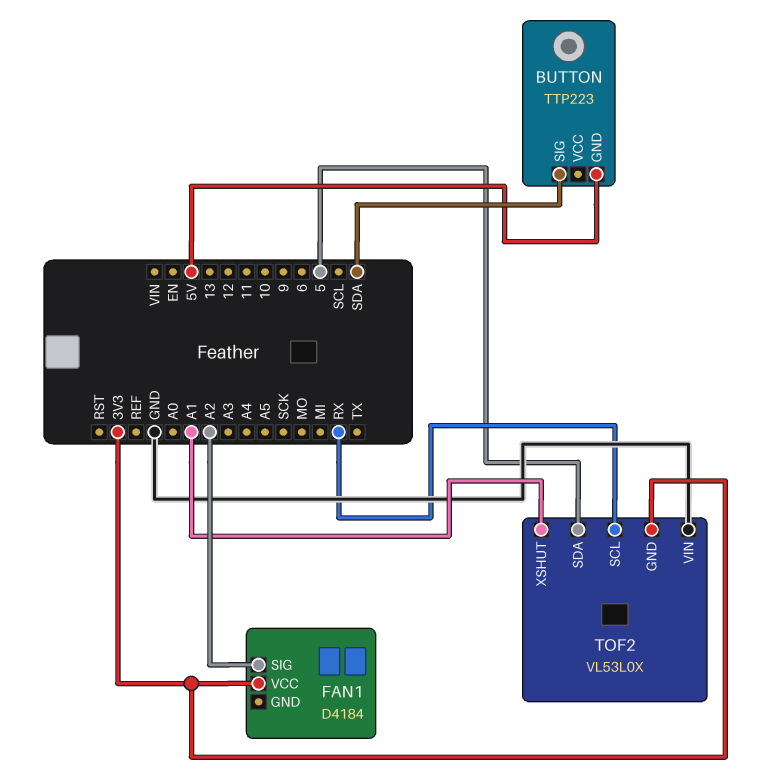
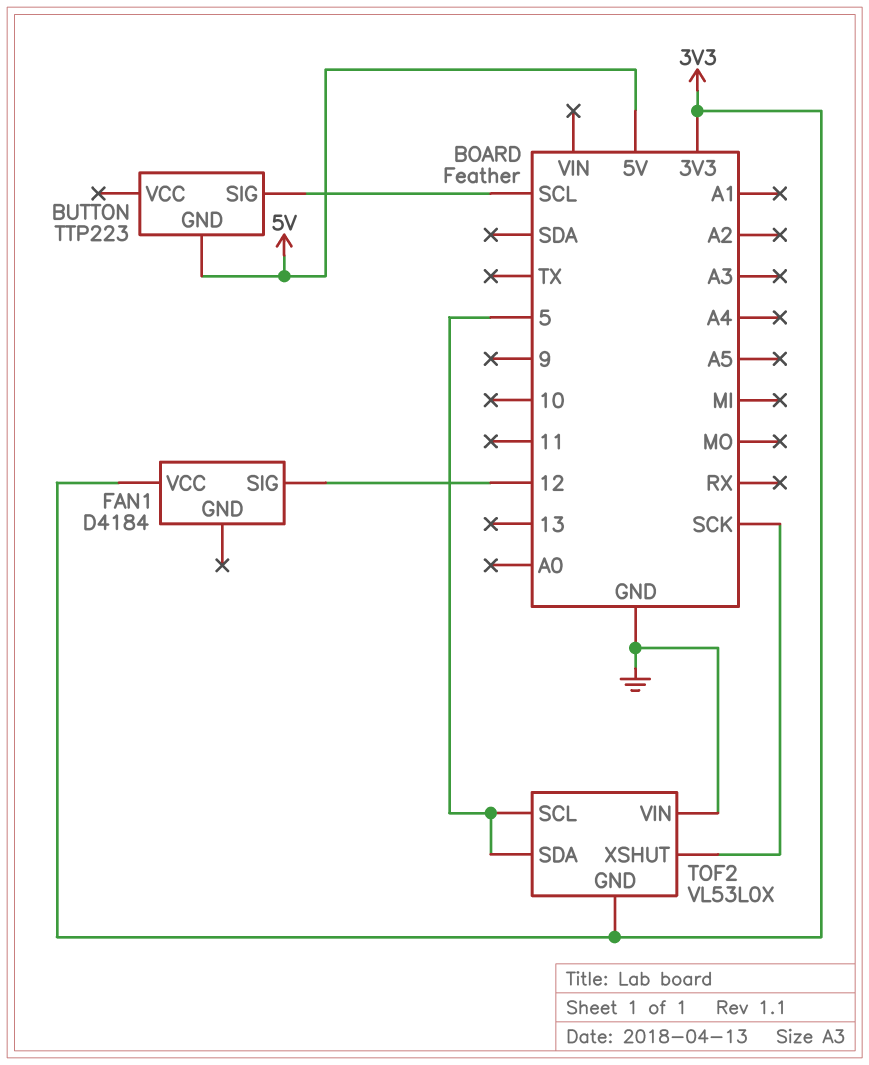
BUTTON pin SIG: SDA -> SCL
FAN1 pin SIG: A2 -> 12
TOF2 pin SCL: RX -> 5
TOF2 pin XSHUT: A1 -> SCK

